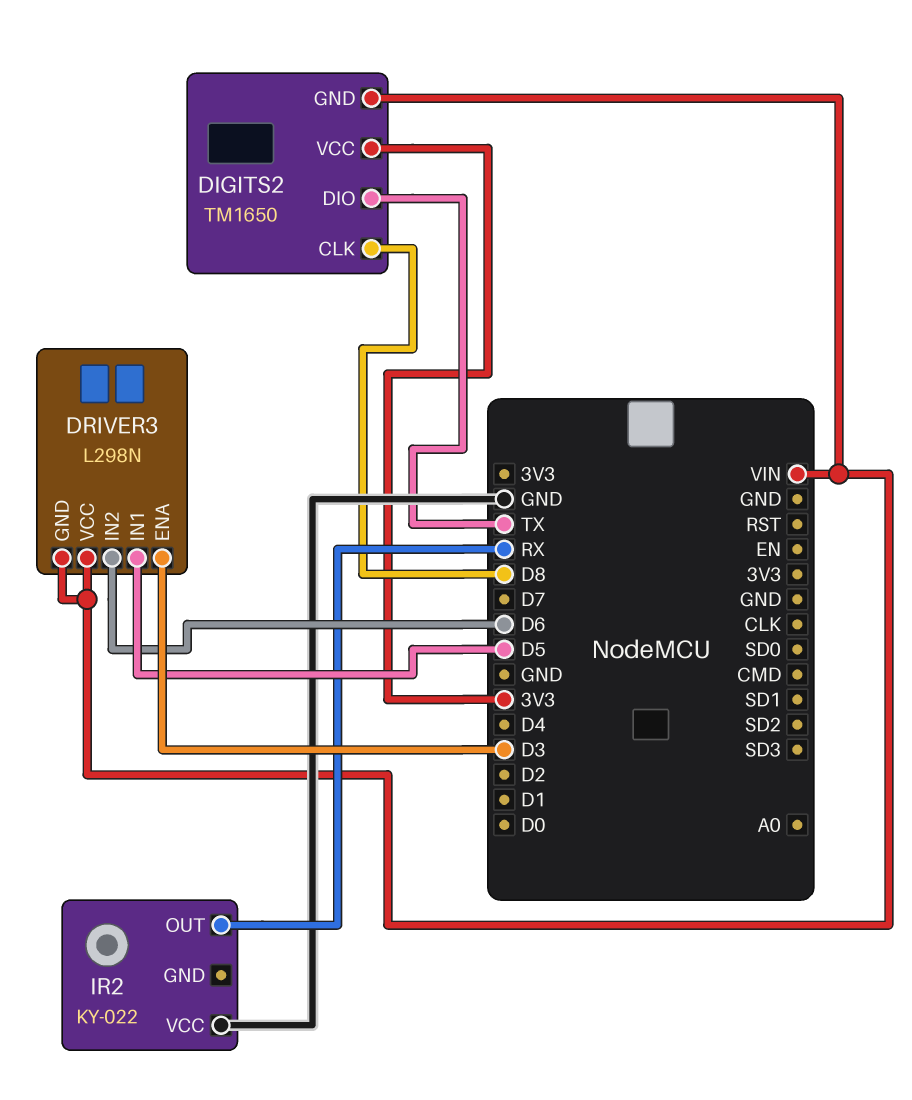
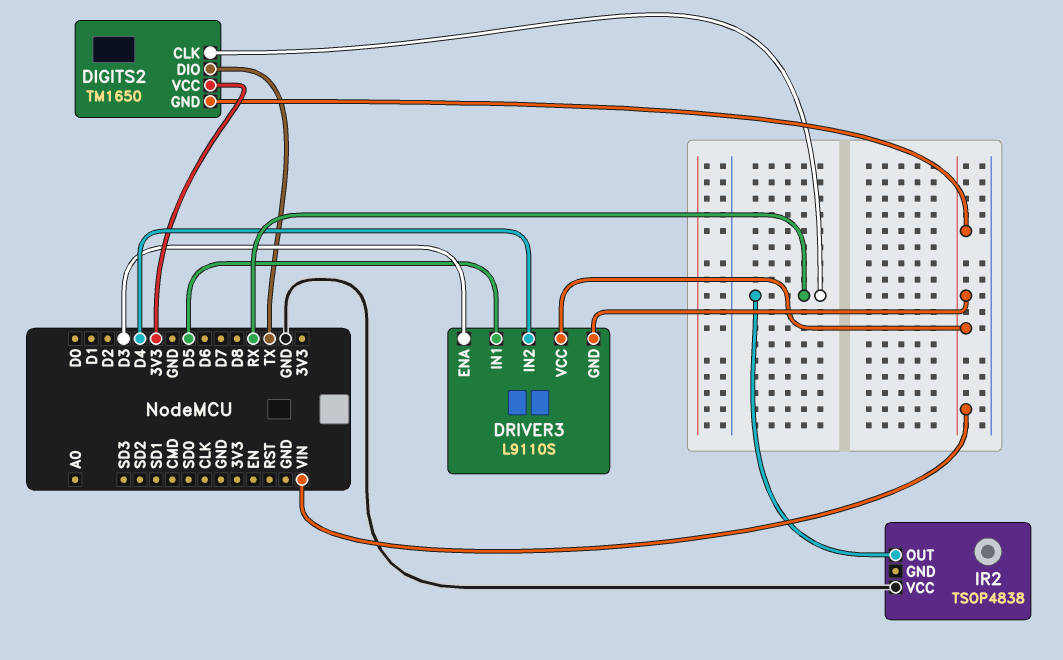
DIGITS2 pin CLK: D8 -> RX
DRIVER3: L298N -> L9110S
DRIVER3 pin IN2: D6 -> D4
IR2: KY-022 -> TSOP4838

